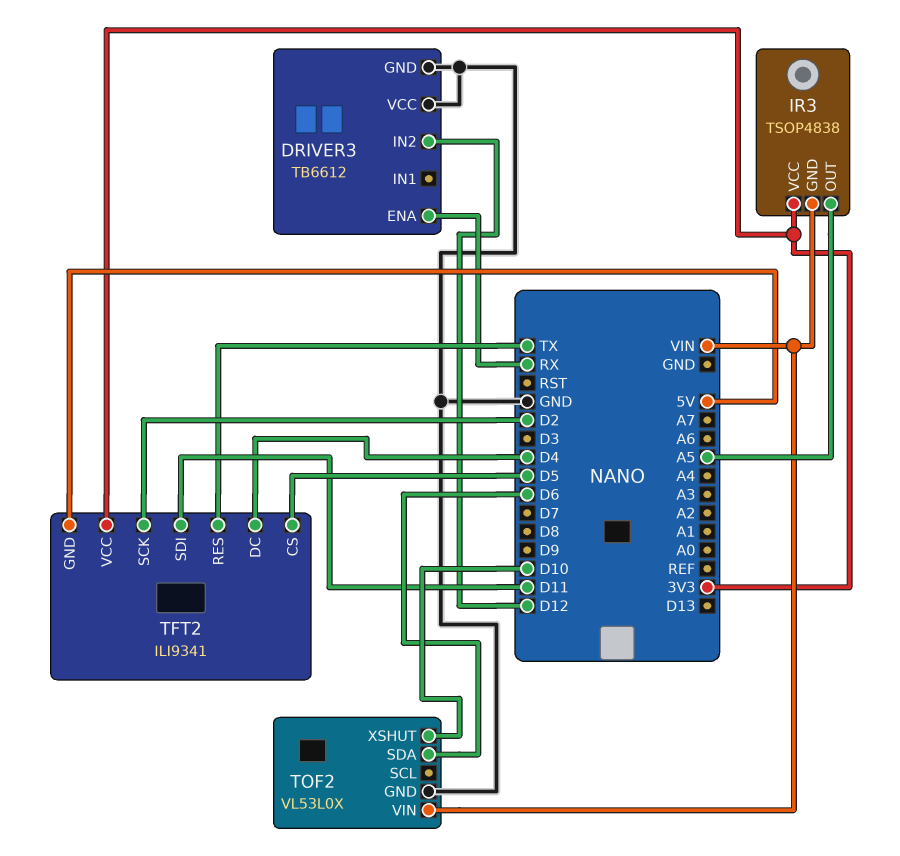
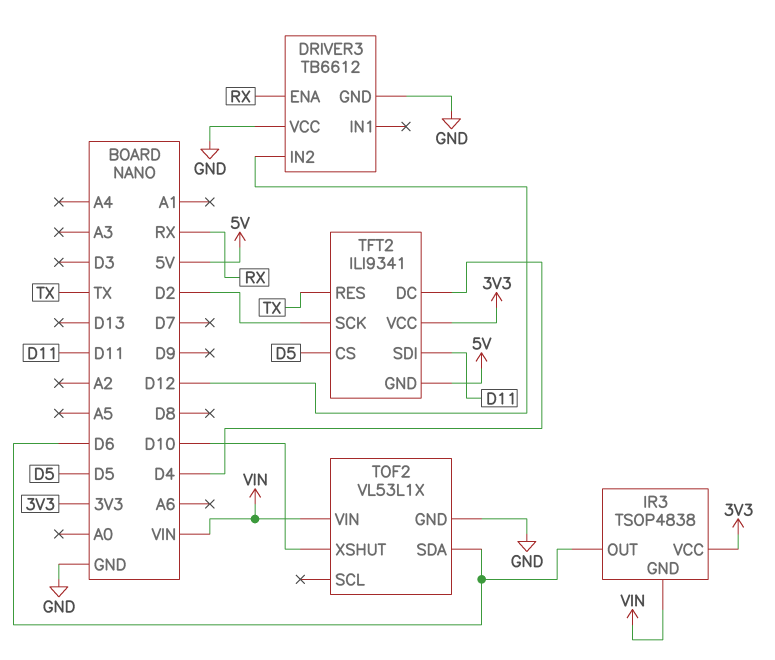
IR3 pin OUT: A5 -> D6
TOF2: VL53L0X -> VL53L1X

